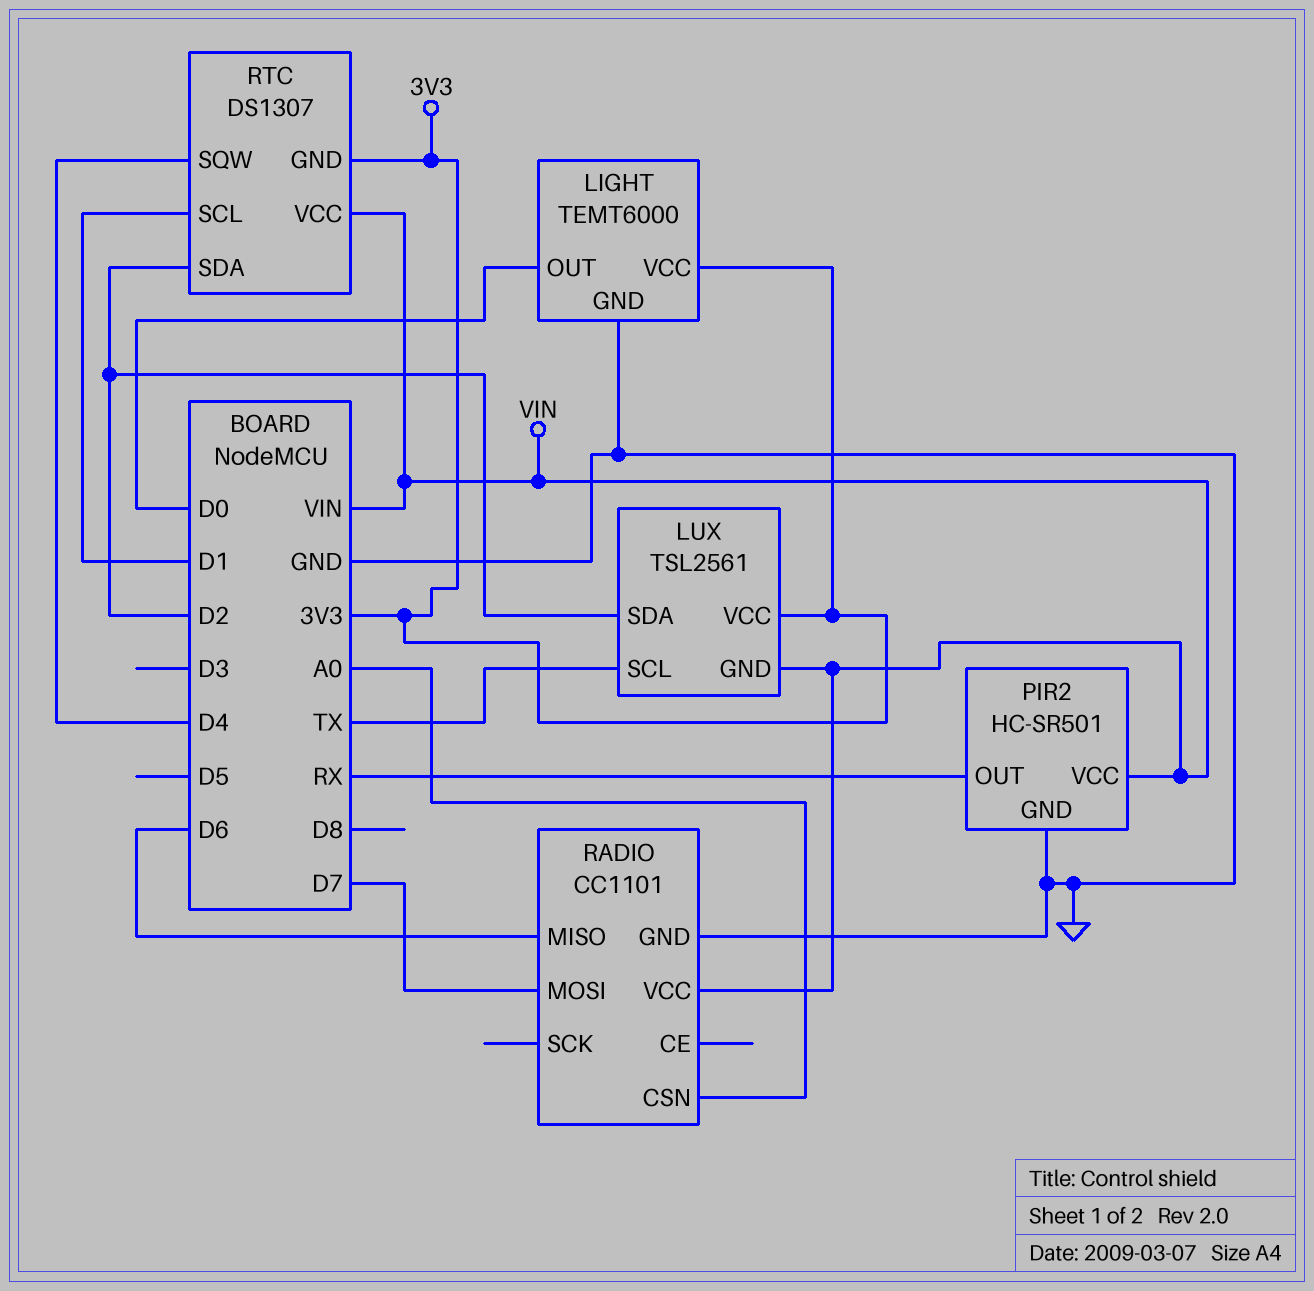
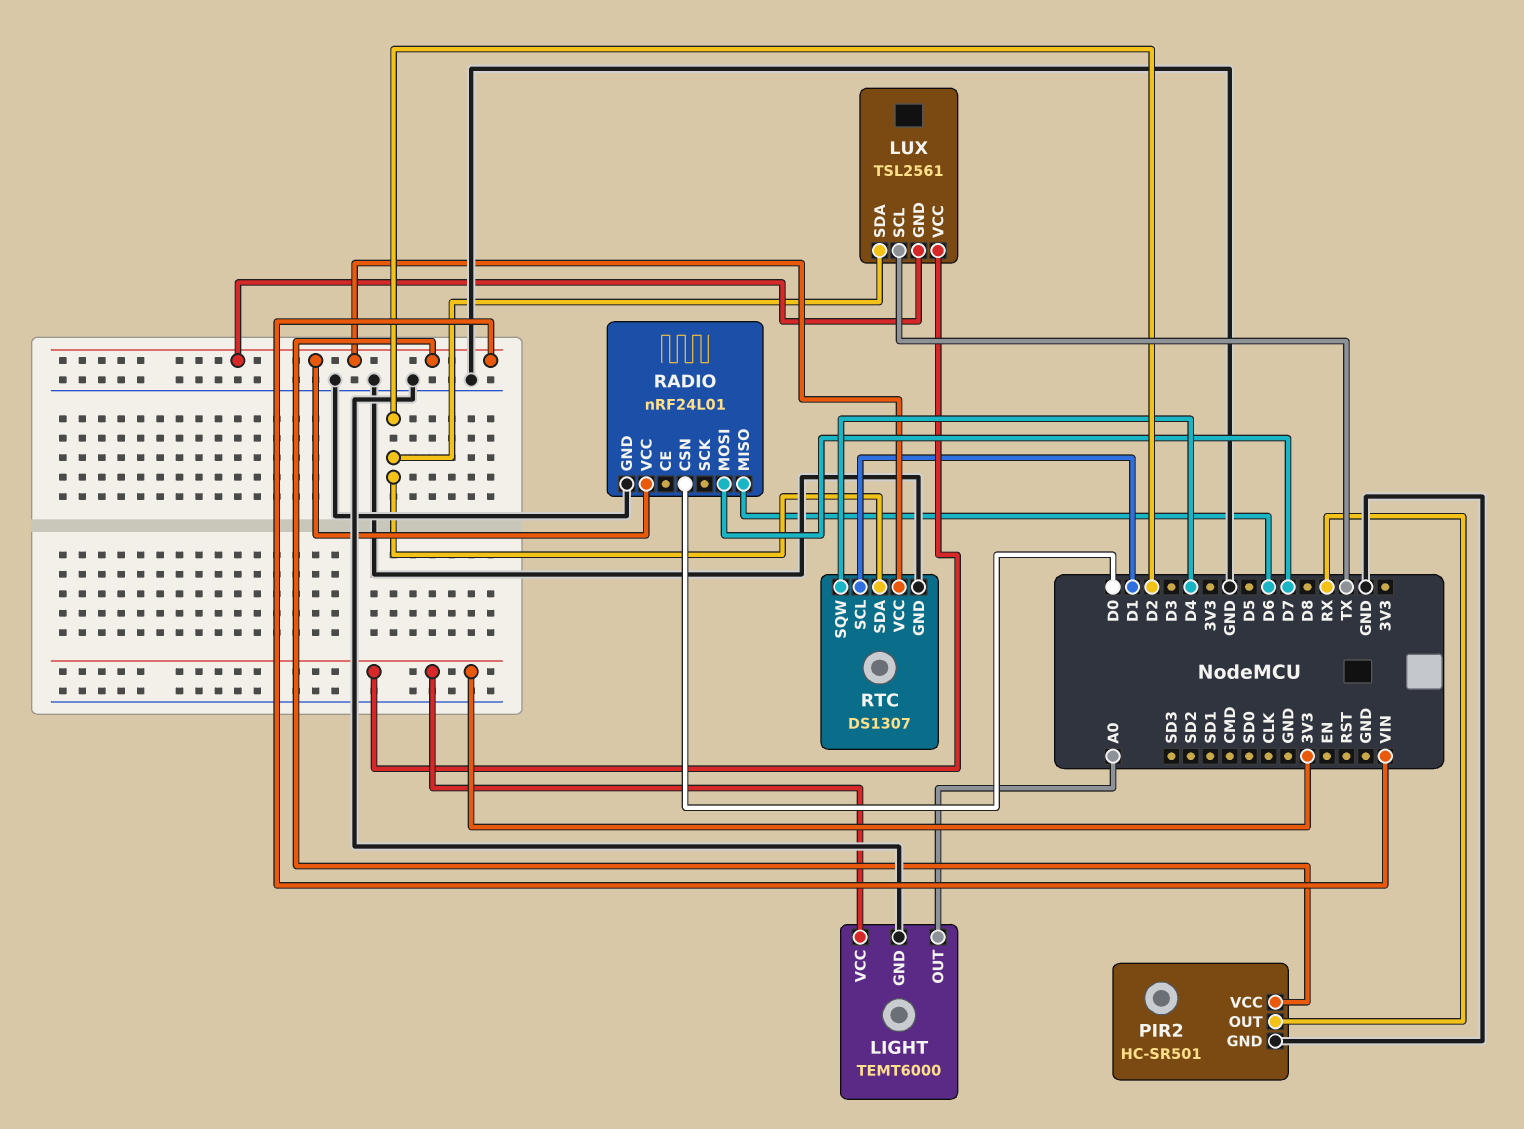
LIGHT pin OUT: D0 -> A0
RADIO: CC1101 -> nRF24L01
RADIO pin CSN: A0 -> D0
RTC pin GND: 3V3 -> GND

